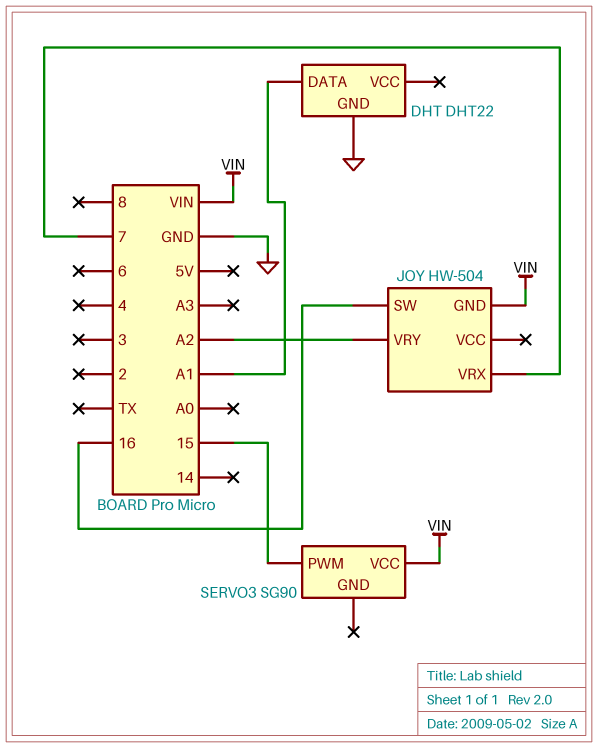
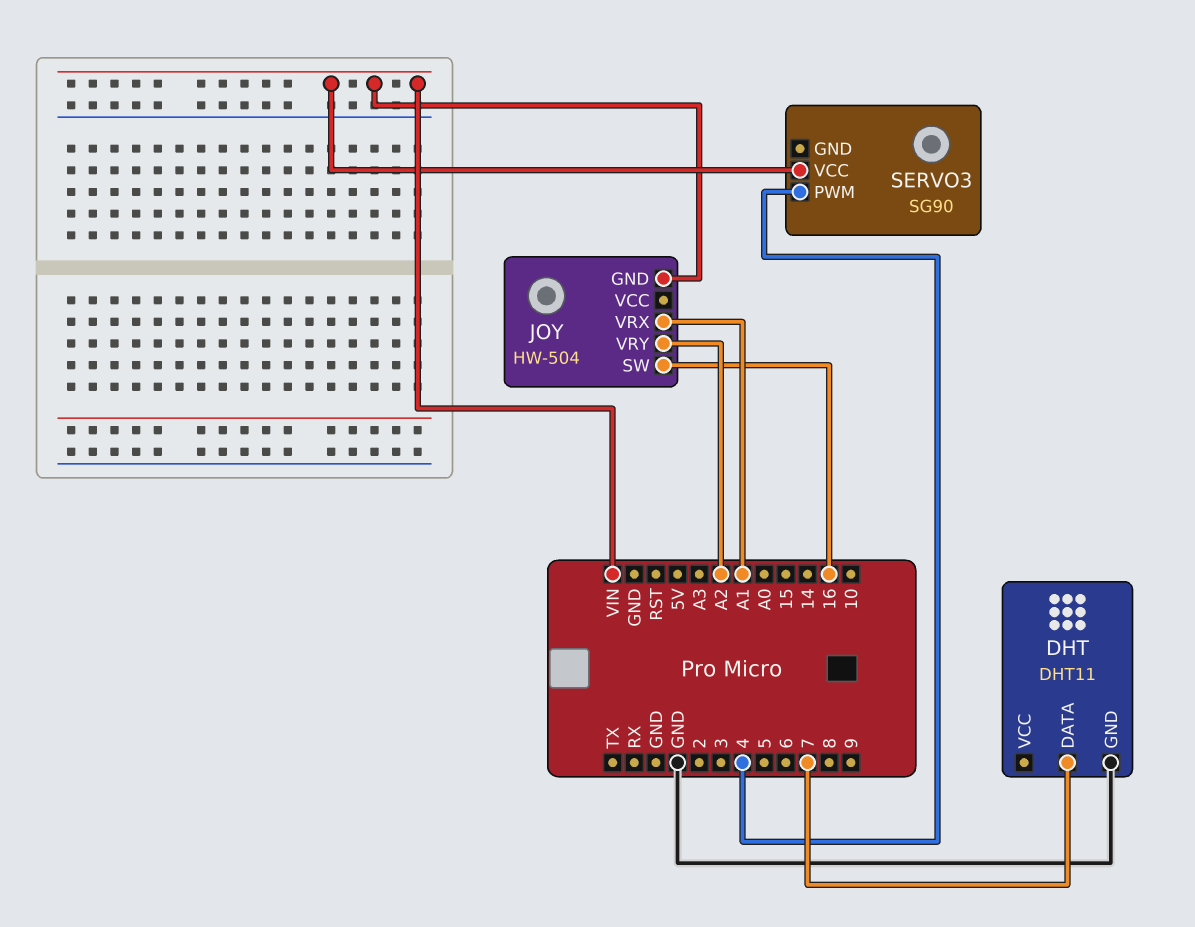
DHT: DHT22 -> DHT11
DHT pin DATA: A1 -> 7
JOY pin VRX: 7 -> A1
SERVO3 pin PWM: 15 -> 4

